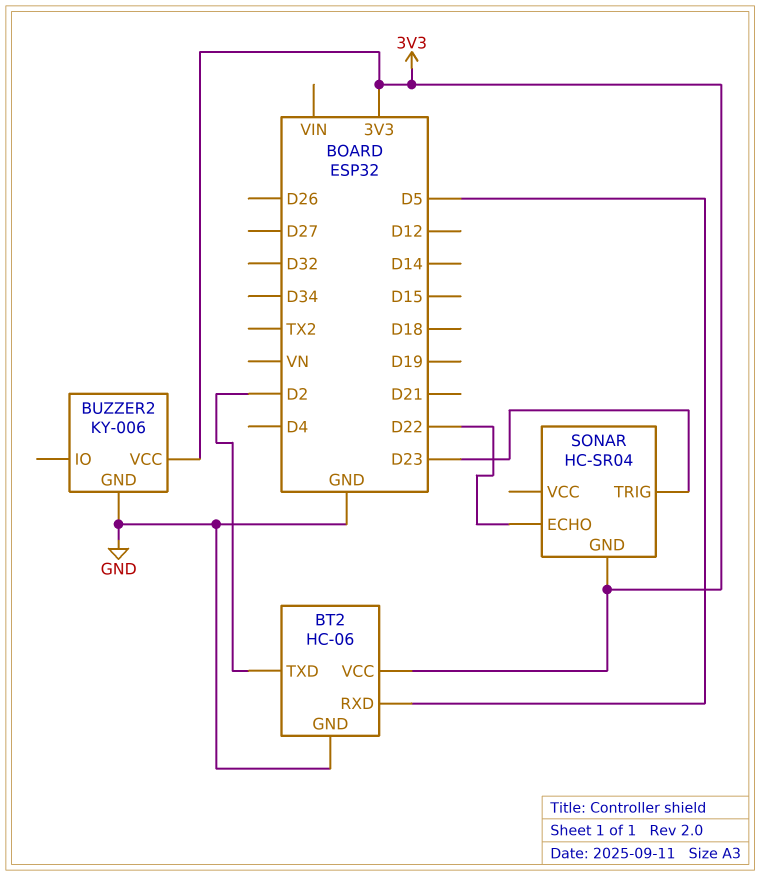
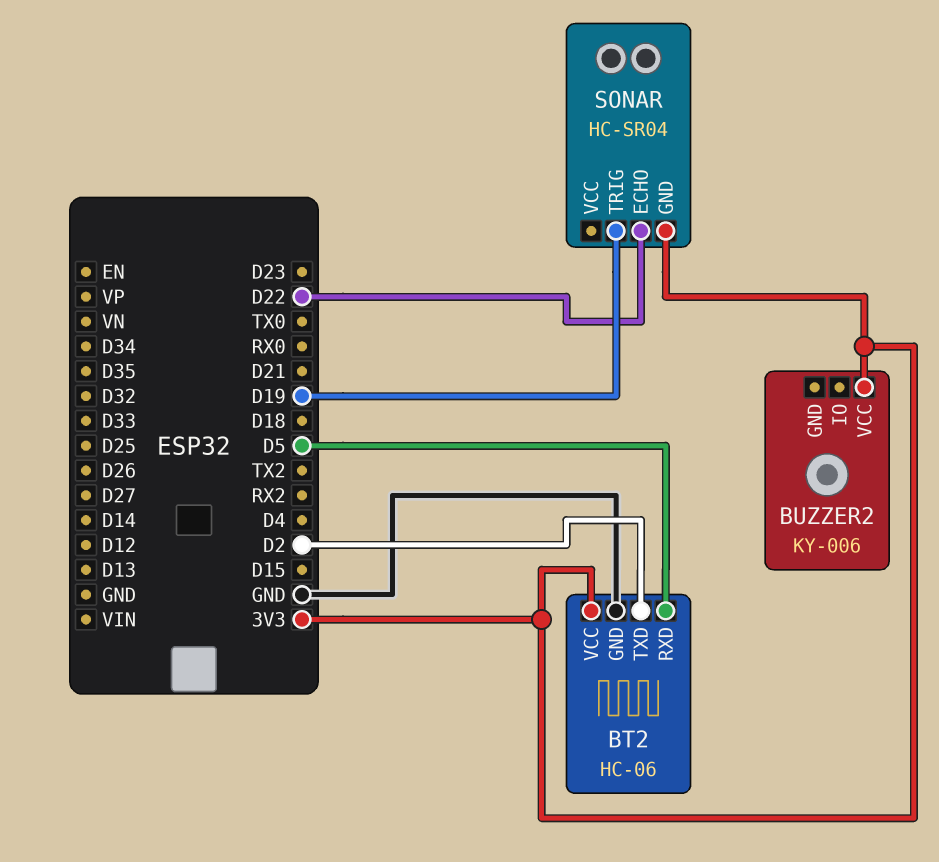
BUZZER2 pin GND: GND -> none
SONAR pin TRIG: D23 -> D19

